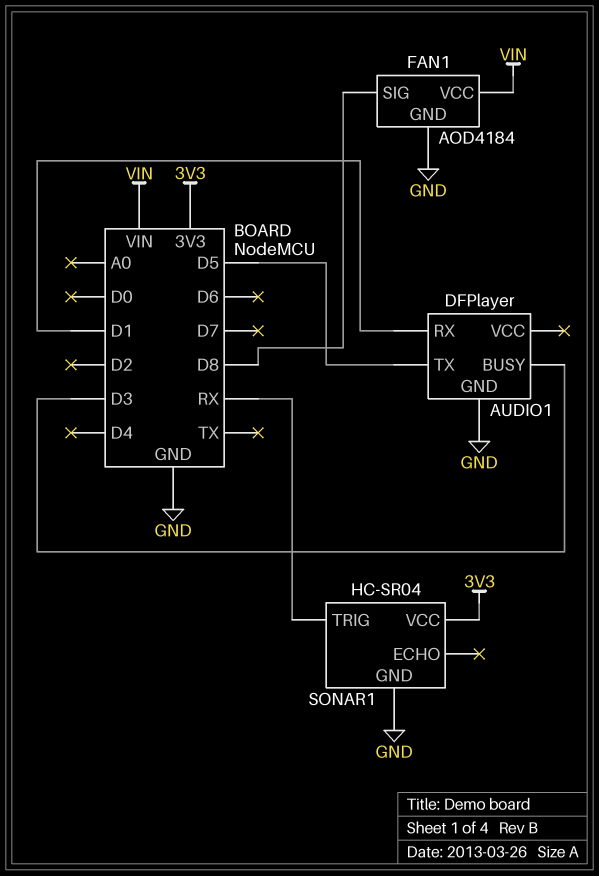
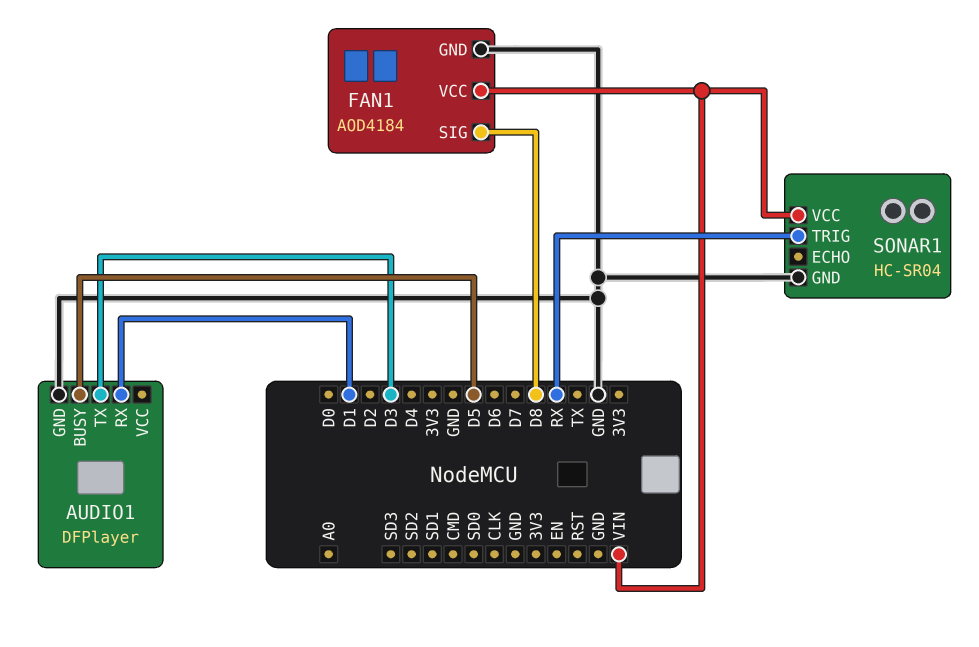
AUDIO1 pin BUSY: D3 -> D5
AUDIO1 pin TX: D5 -> D3
SONAR1 pin VCC: 3V3 -> VIN

